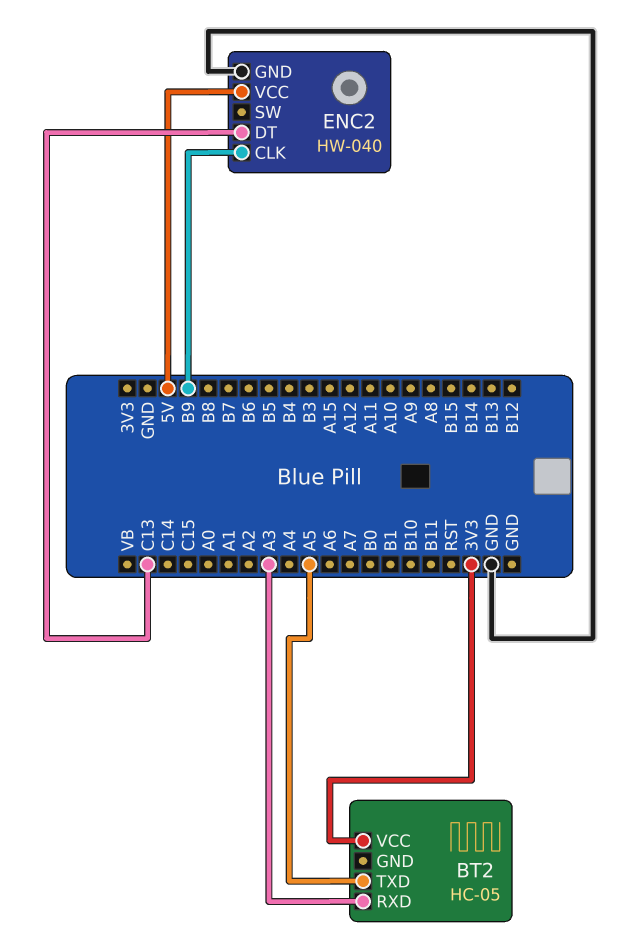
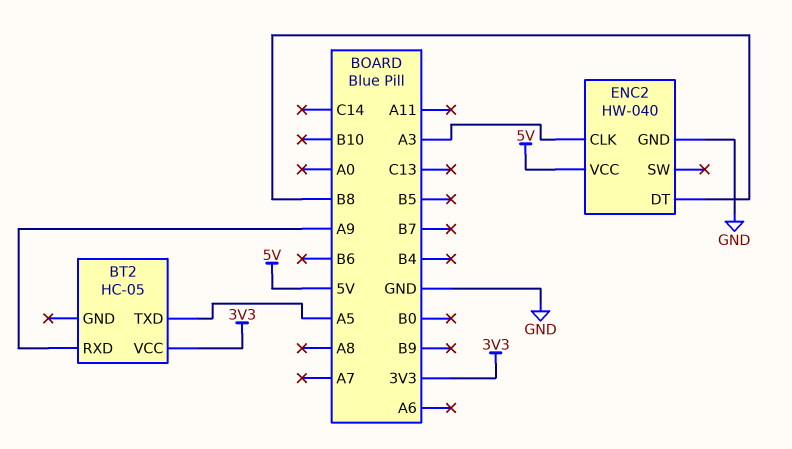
BT2 pin RXD: A3 -> A9
ENC2 pin CLK: B9 -> A3
ENC2 pin DT: C13 -> B8

